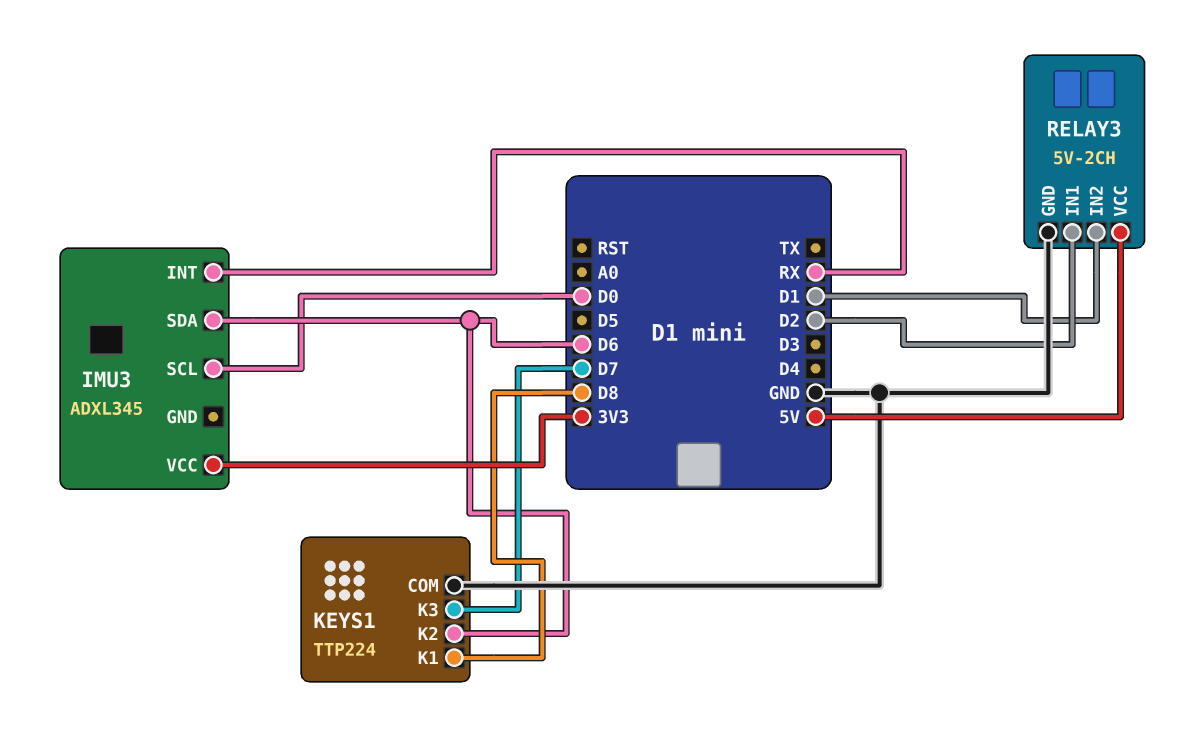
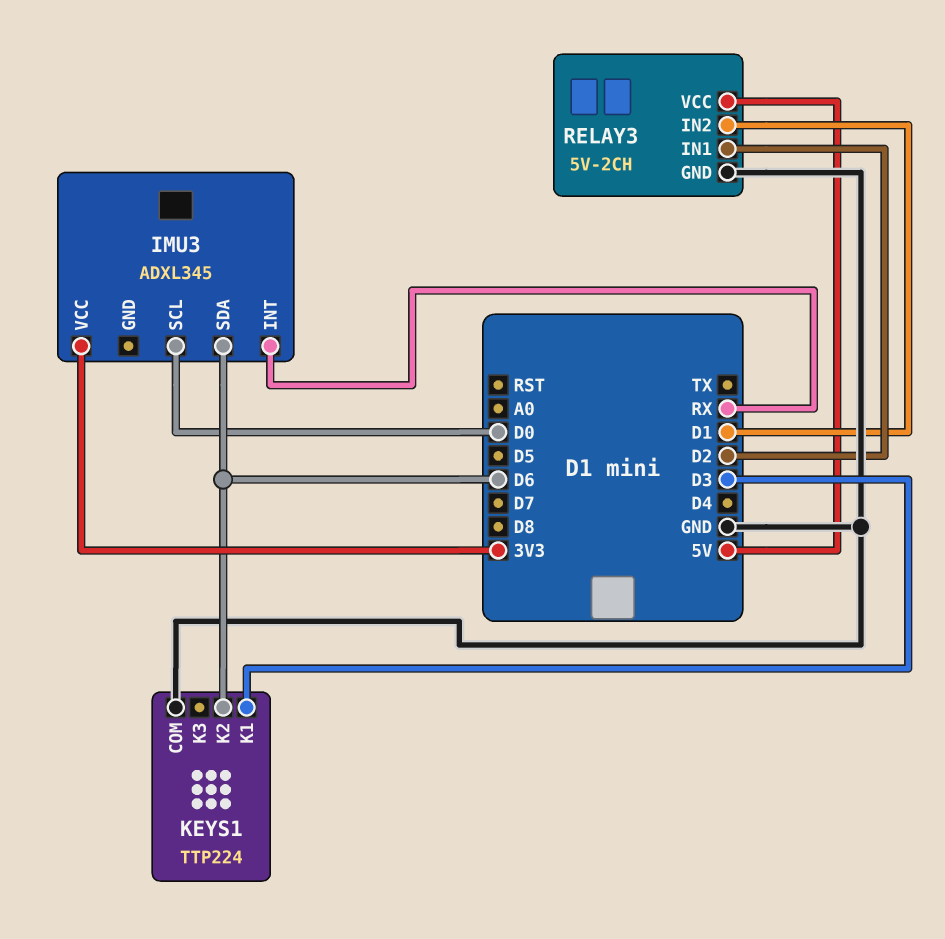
KEYS1 pin K1: D8 -> D3
KEYS1 pin K3: D7 -> none

